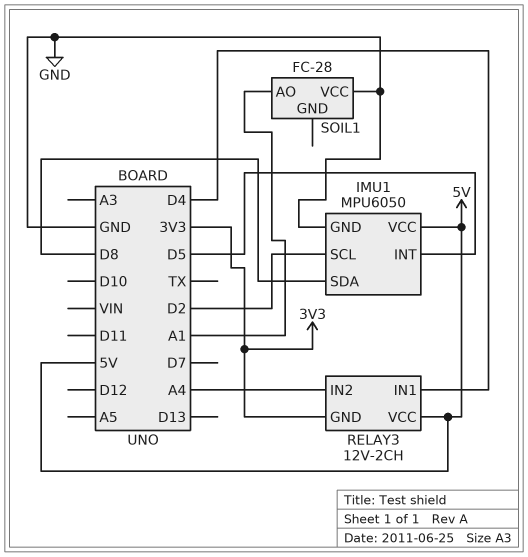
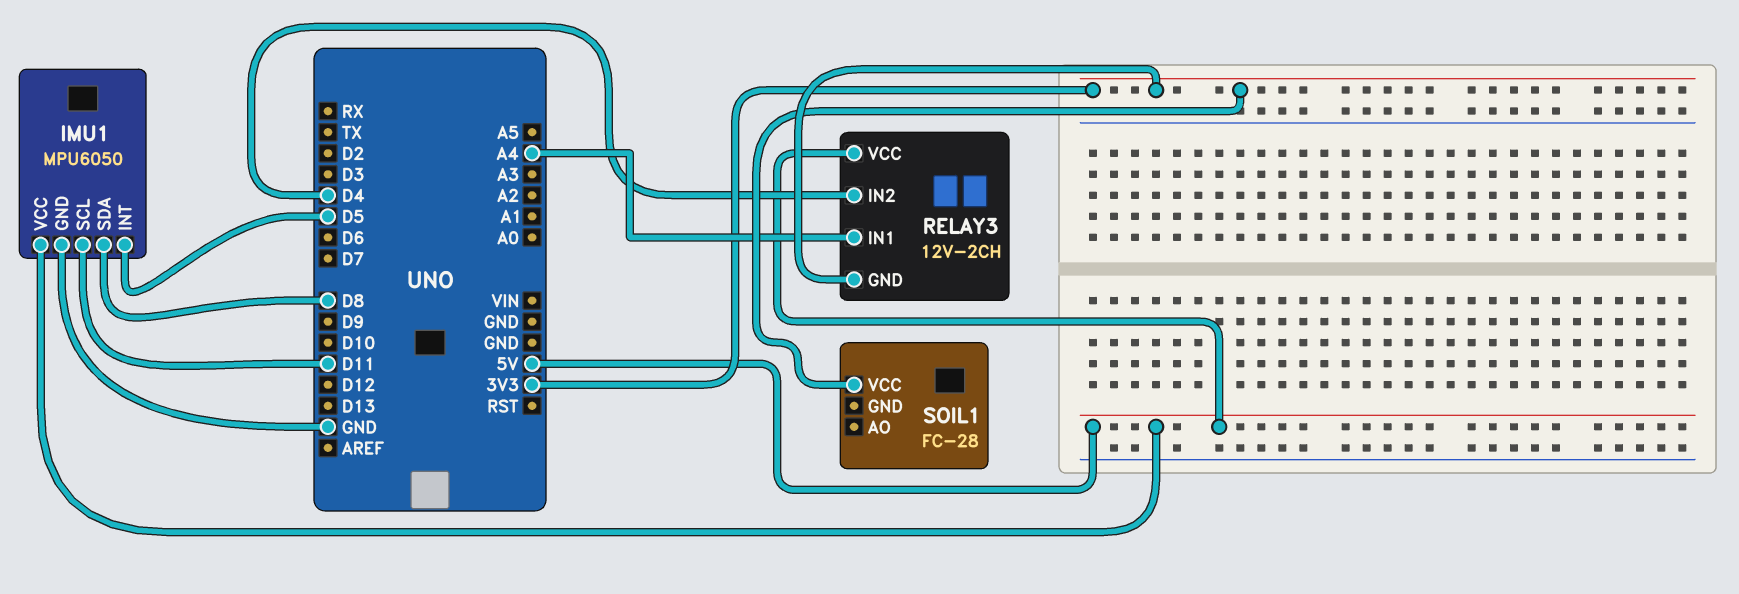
IMU1 pin SCL: D2 -> D11
RELAY3 pin IN1: D4 -> A4
RELAY3 pin IN2: A4 -> D4
SOIL1 pin AO: A1 -> none
SOIL1 pin VCC: GND -> 3V3

